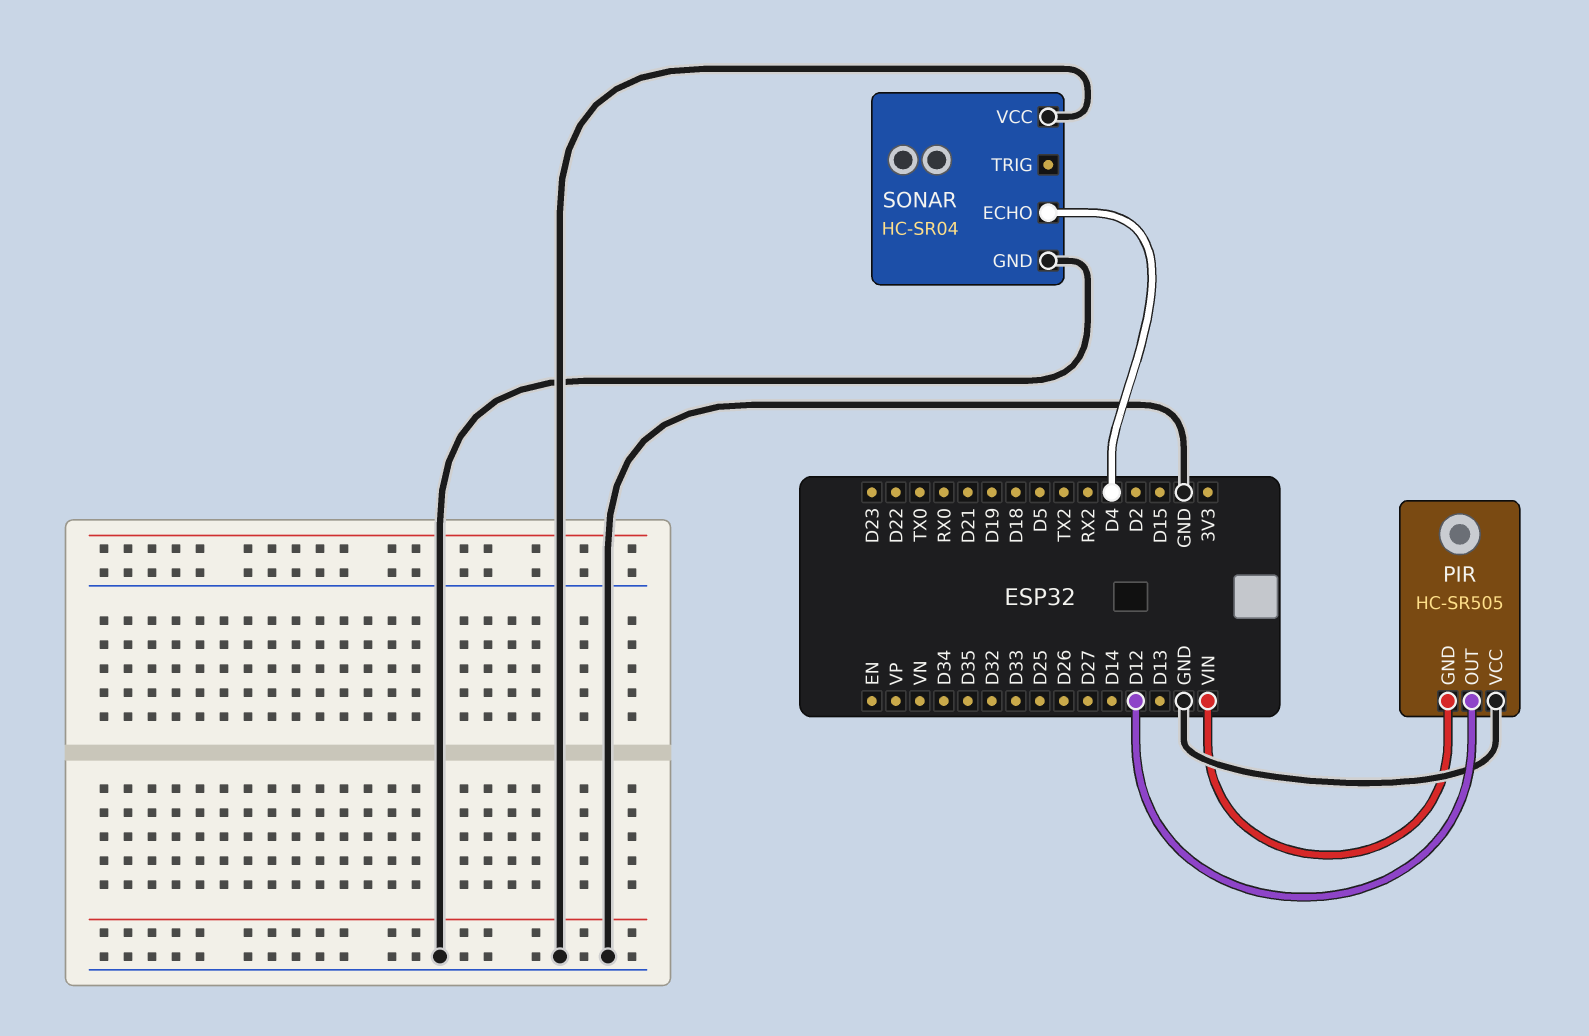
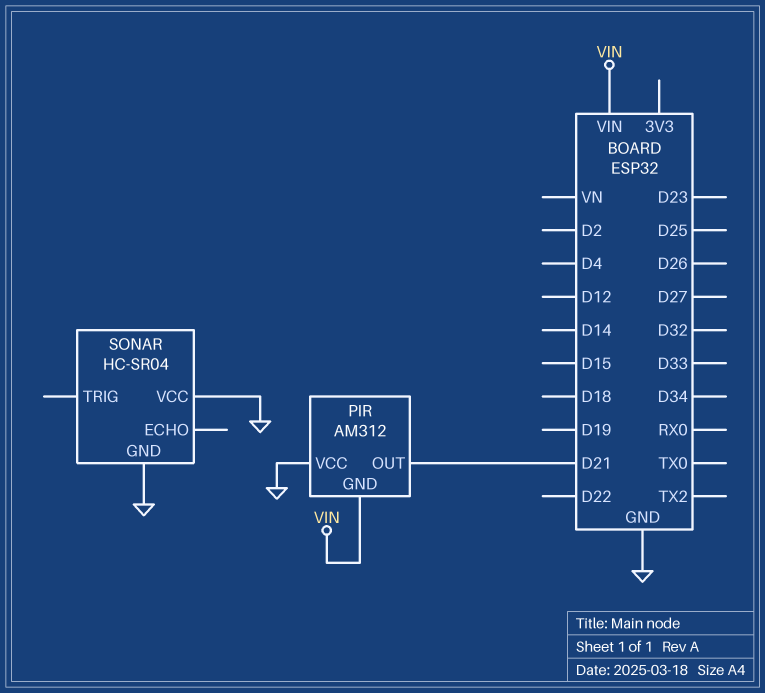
PIR: HC-SR505 -> AM312
PIR pin OUT: D12 -> D21
SONAR pin ECHO: D4 -> none

